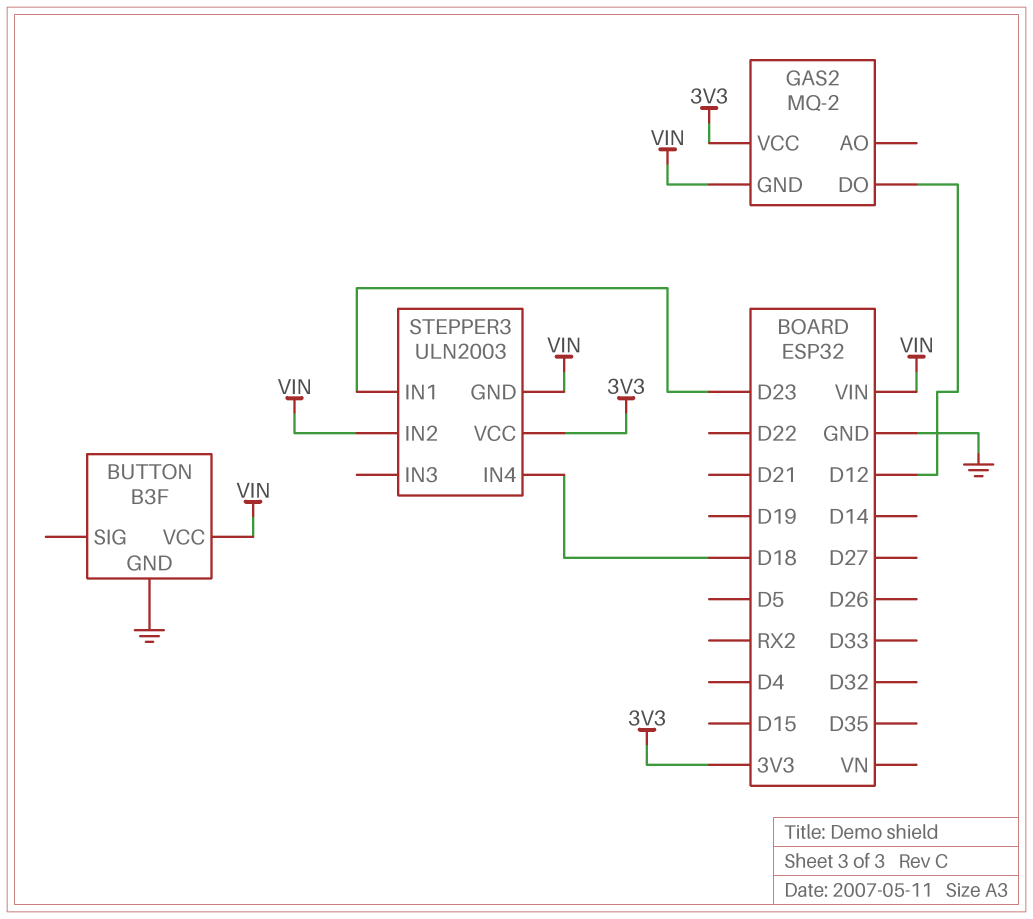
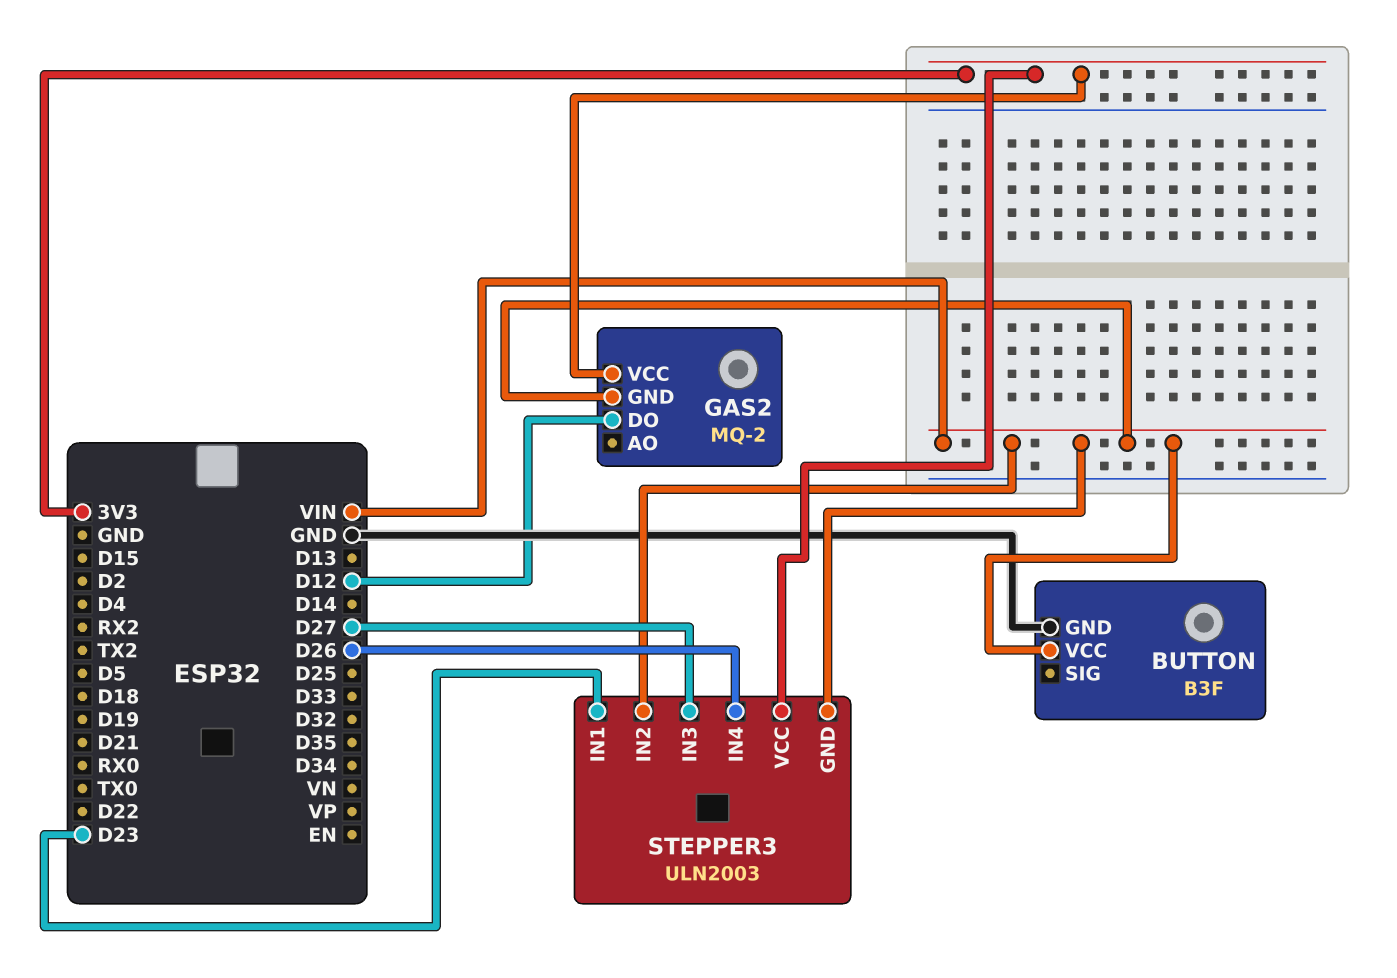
STEPPER3 pin IN3: none -> D27
STEPPER3 pin IN4: D18 -> D26

